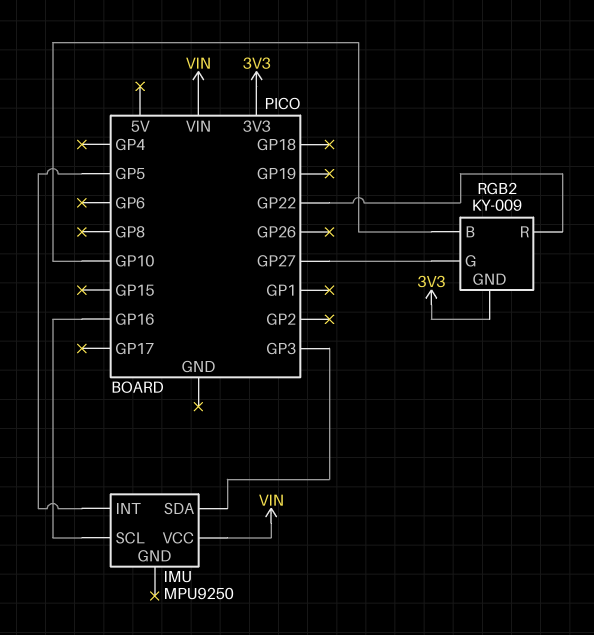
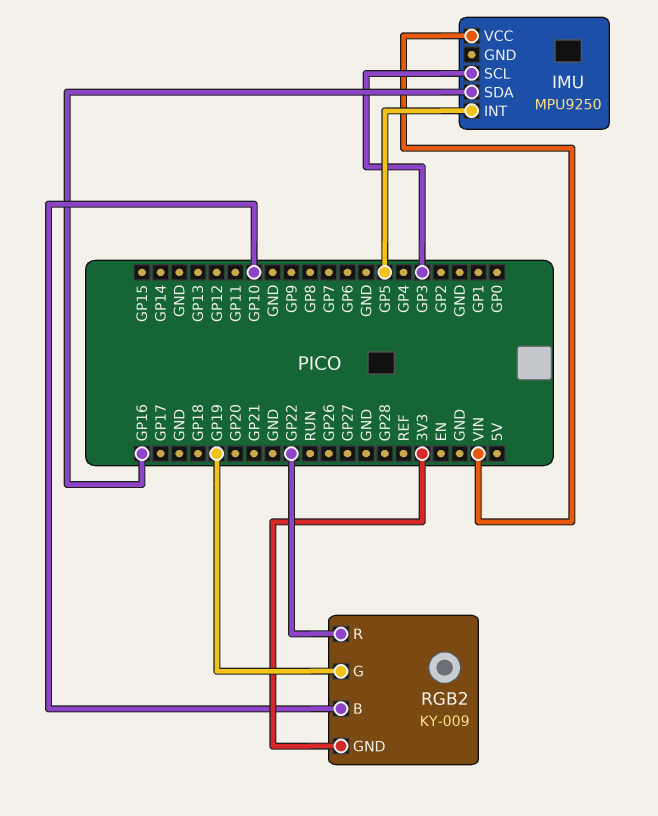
IMU pin SCL: GP16 -> GP3
IMU pin SDA: GP3 -> GP16
RGB2 pin G: GP27 -> GP19

